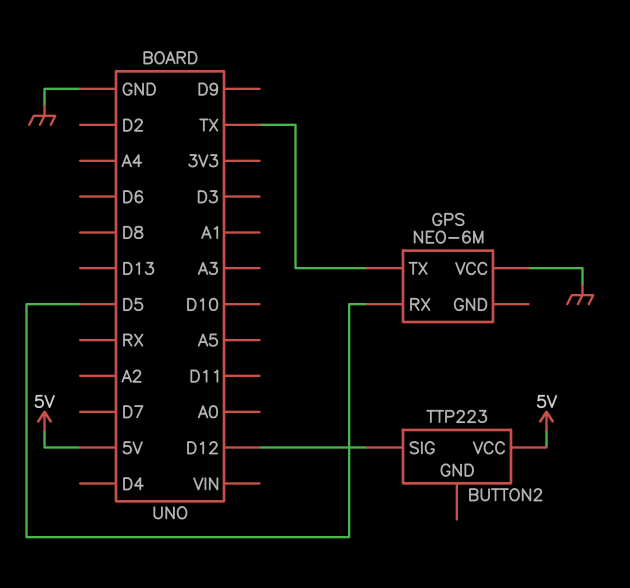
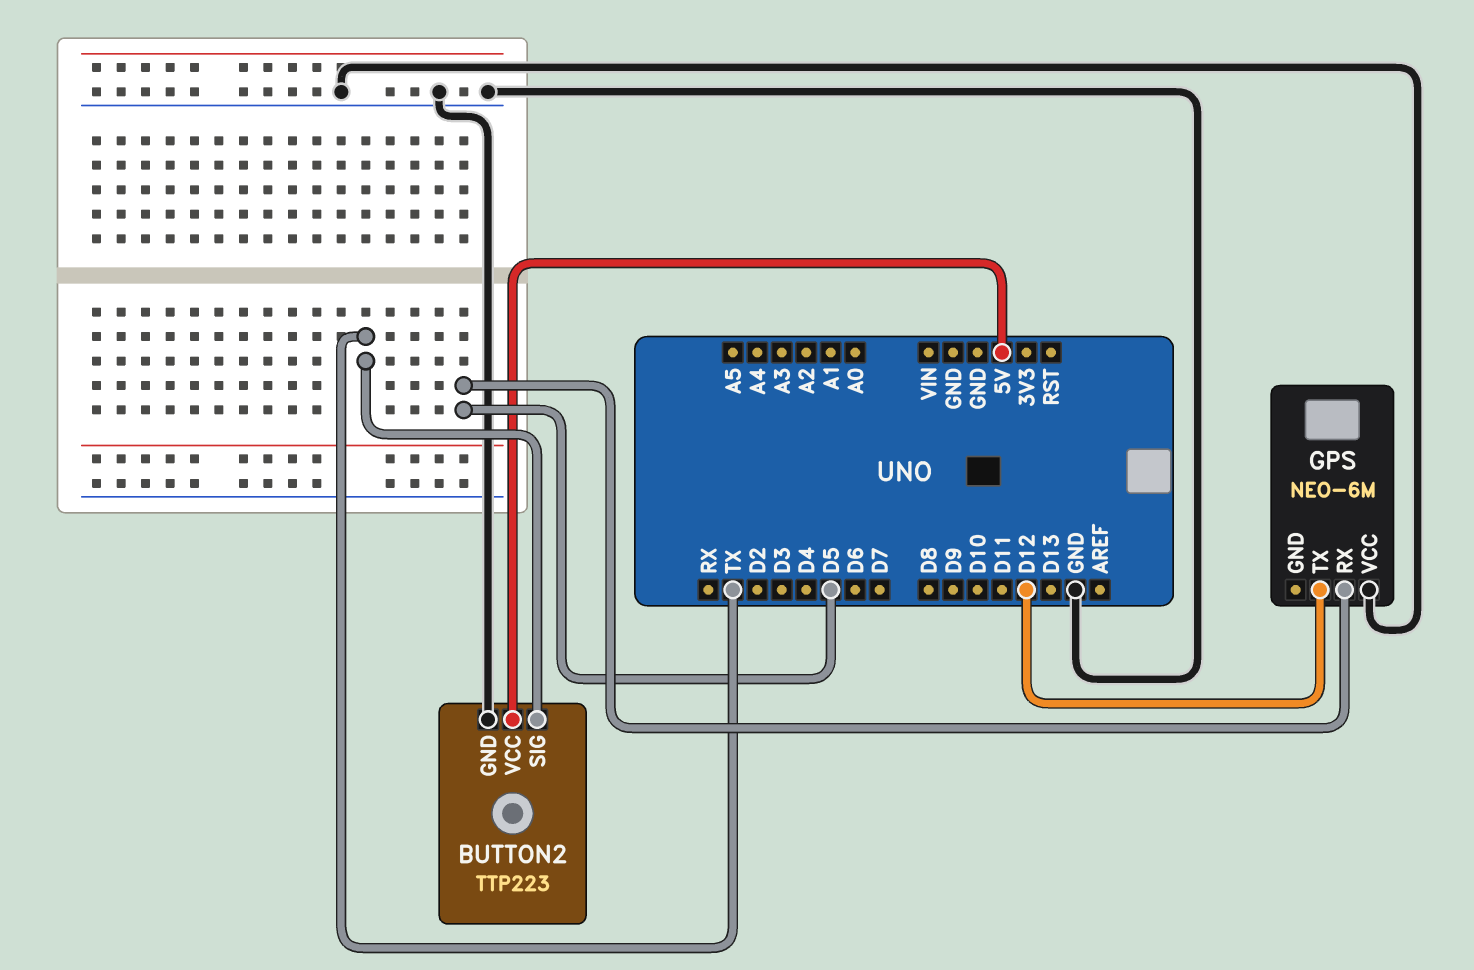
BUTTON2 pin GND: none -> GND
BUTTON2 pin SIG: D12 -> TX
GPS pin TX: TX -> D12

